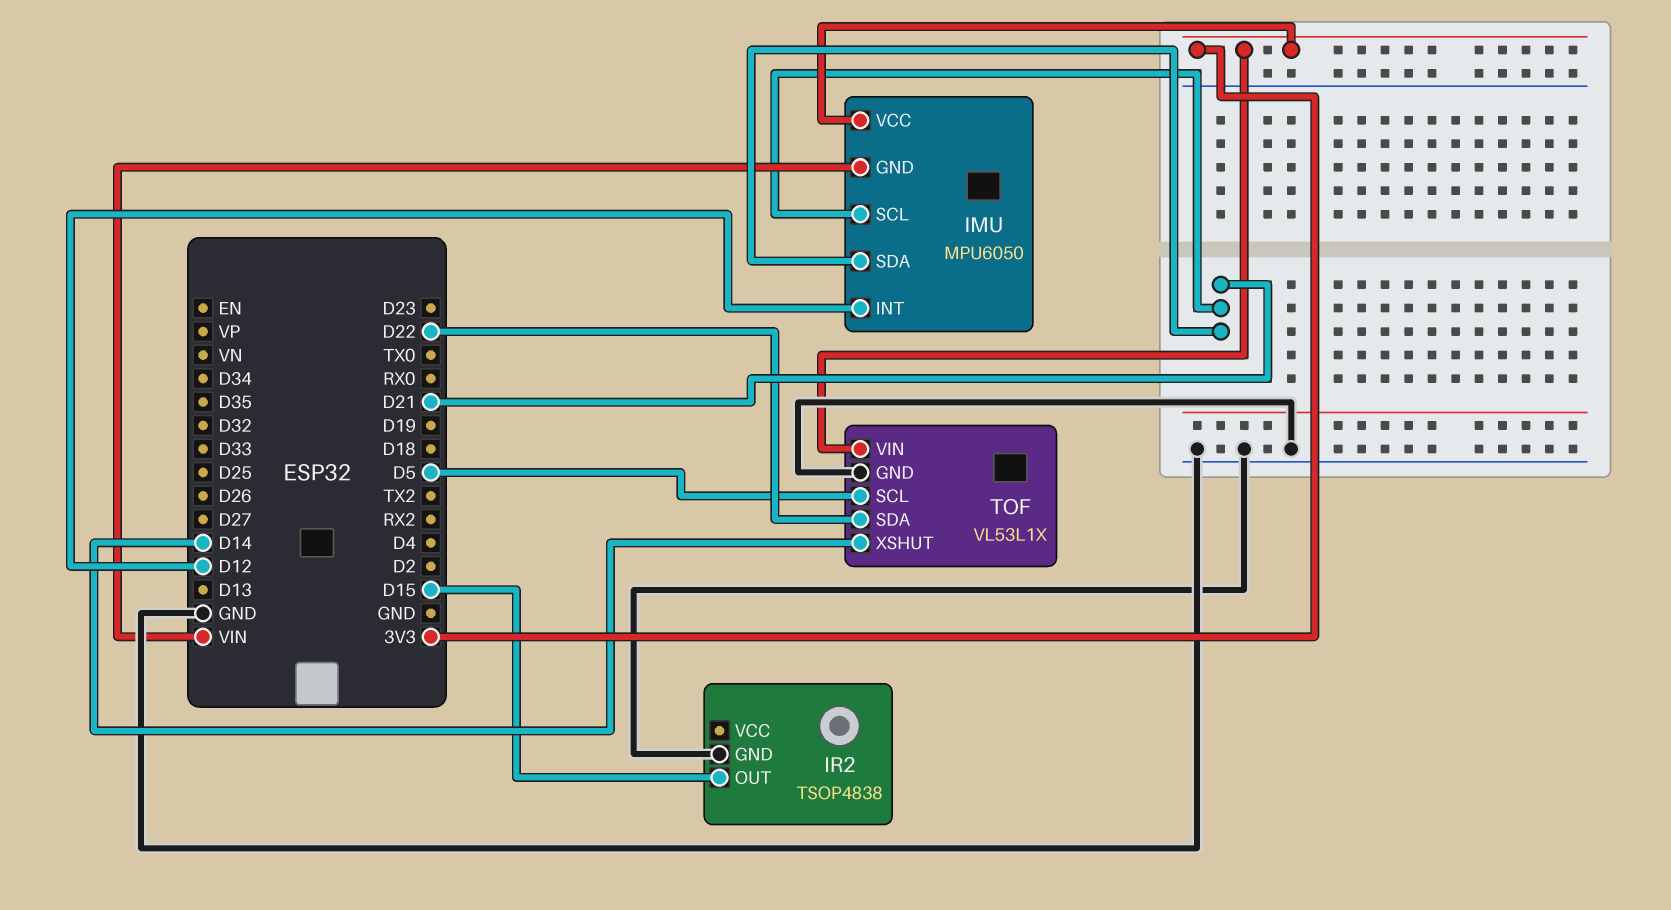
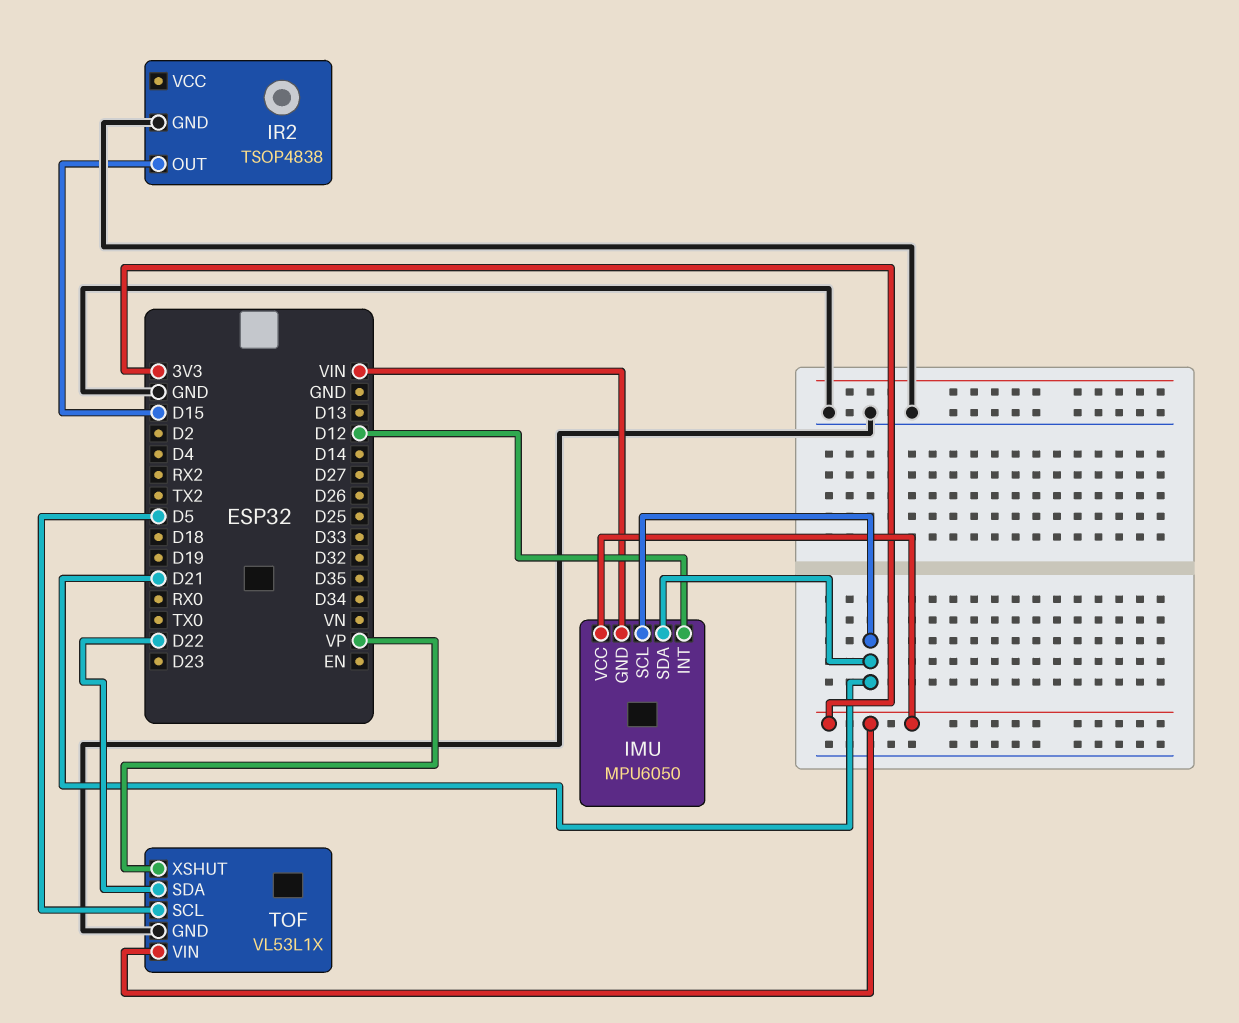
TOF pin XSHUT: D14 -> VP

